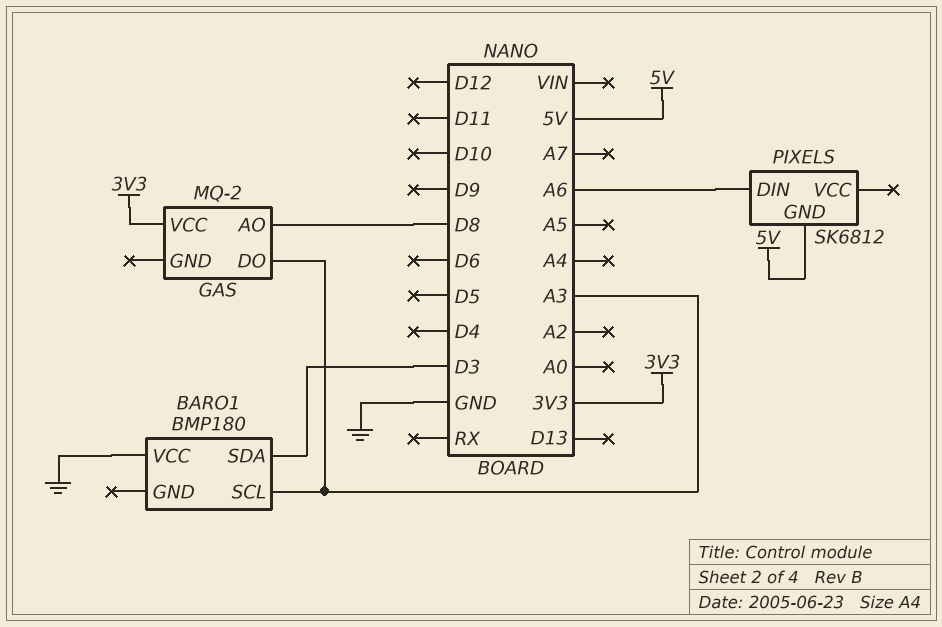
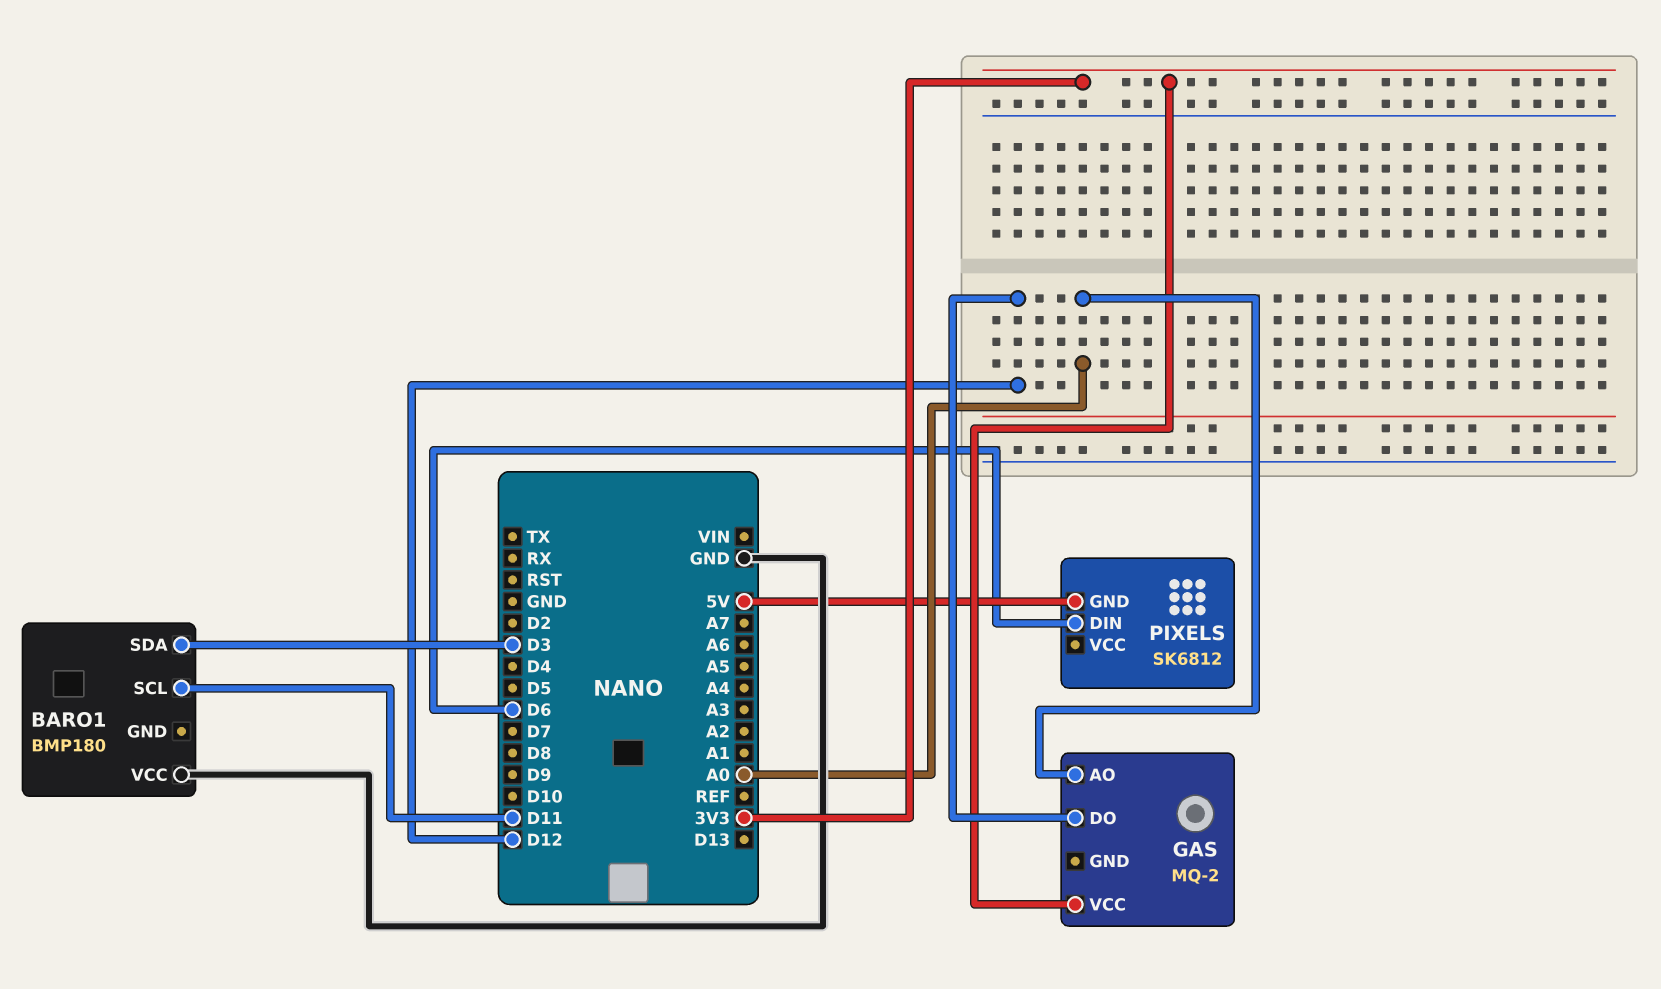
BARO1 pin SCL: A3 -> D11
GAS pin AO: D8 -> A0
GAS pin DO: A3 -> D12
PIXELS pin DIN: A6 -> D6

